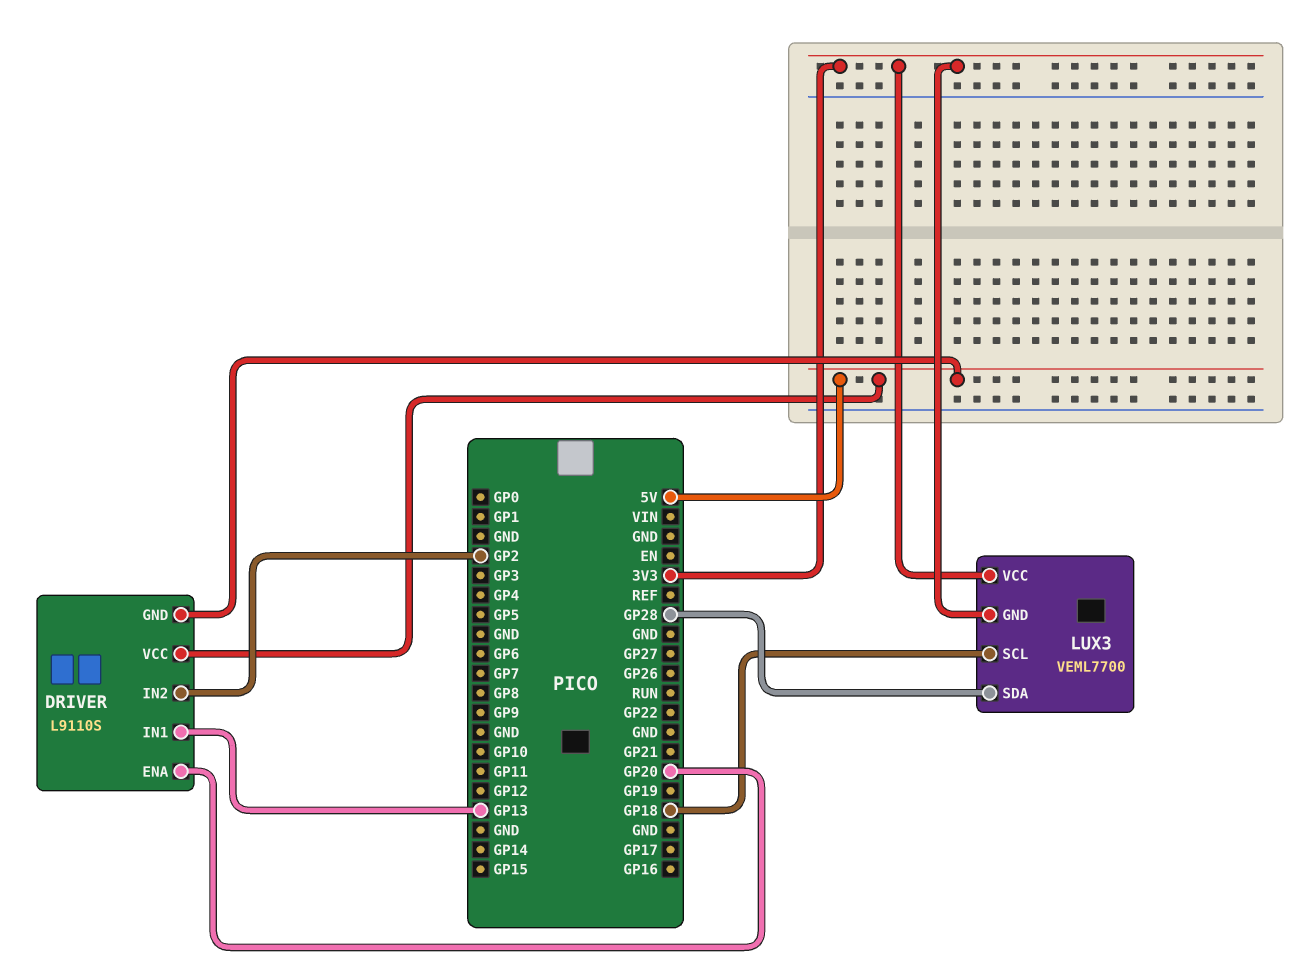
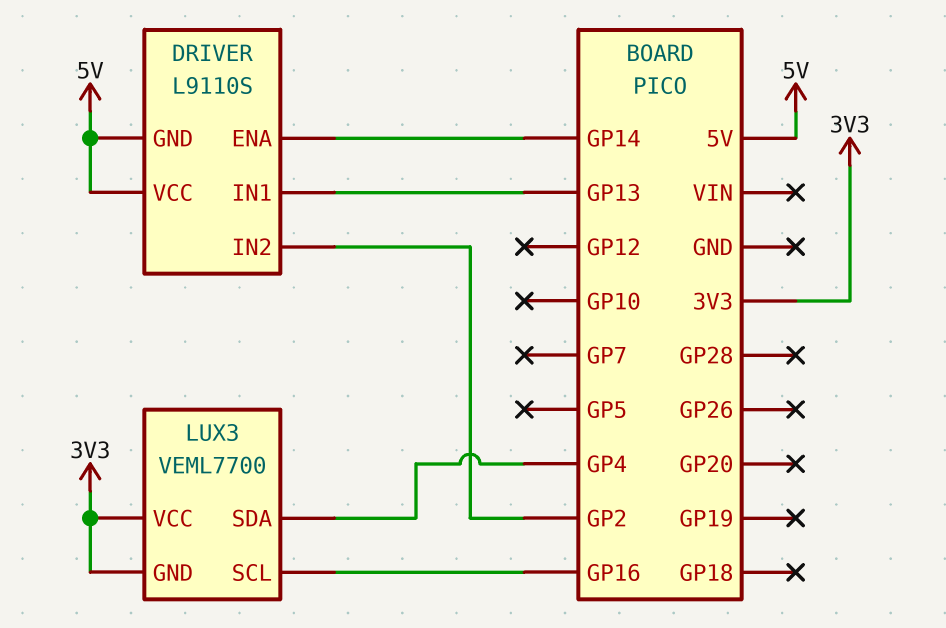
DRIVER pin ENA: GP20 -> GP14
LUX3 pin SCL: GP18 -> GP16
LUX3 pin SDA: GP28 -> GP4

